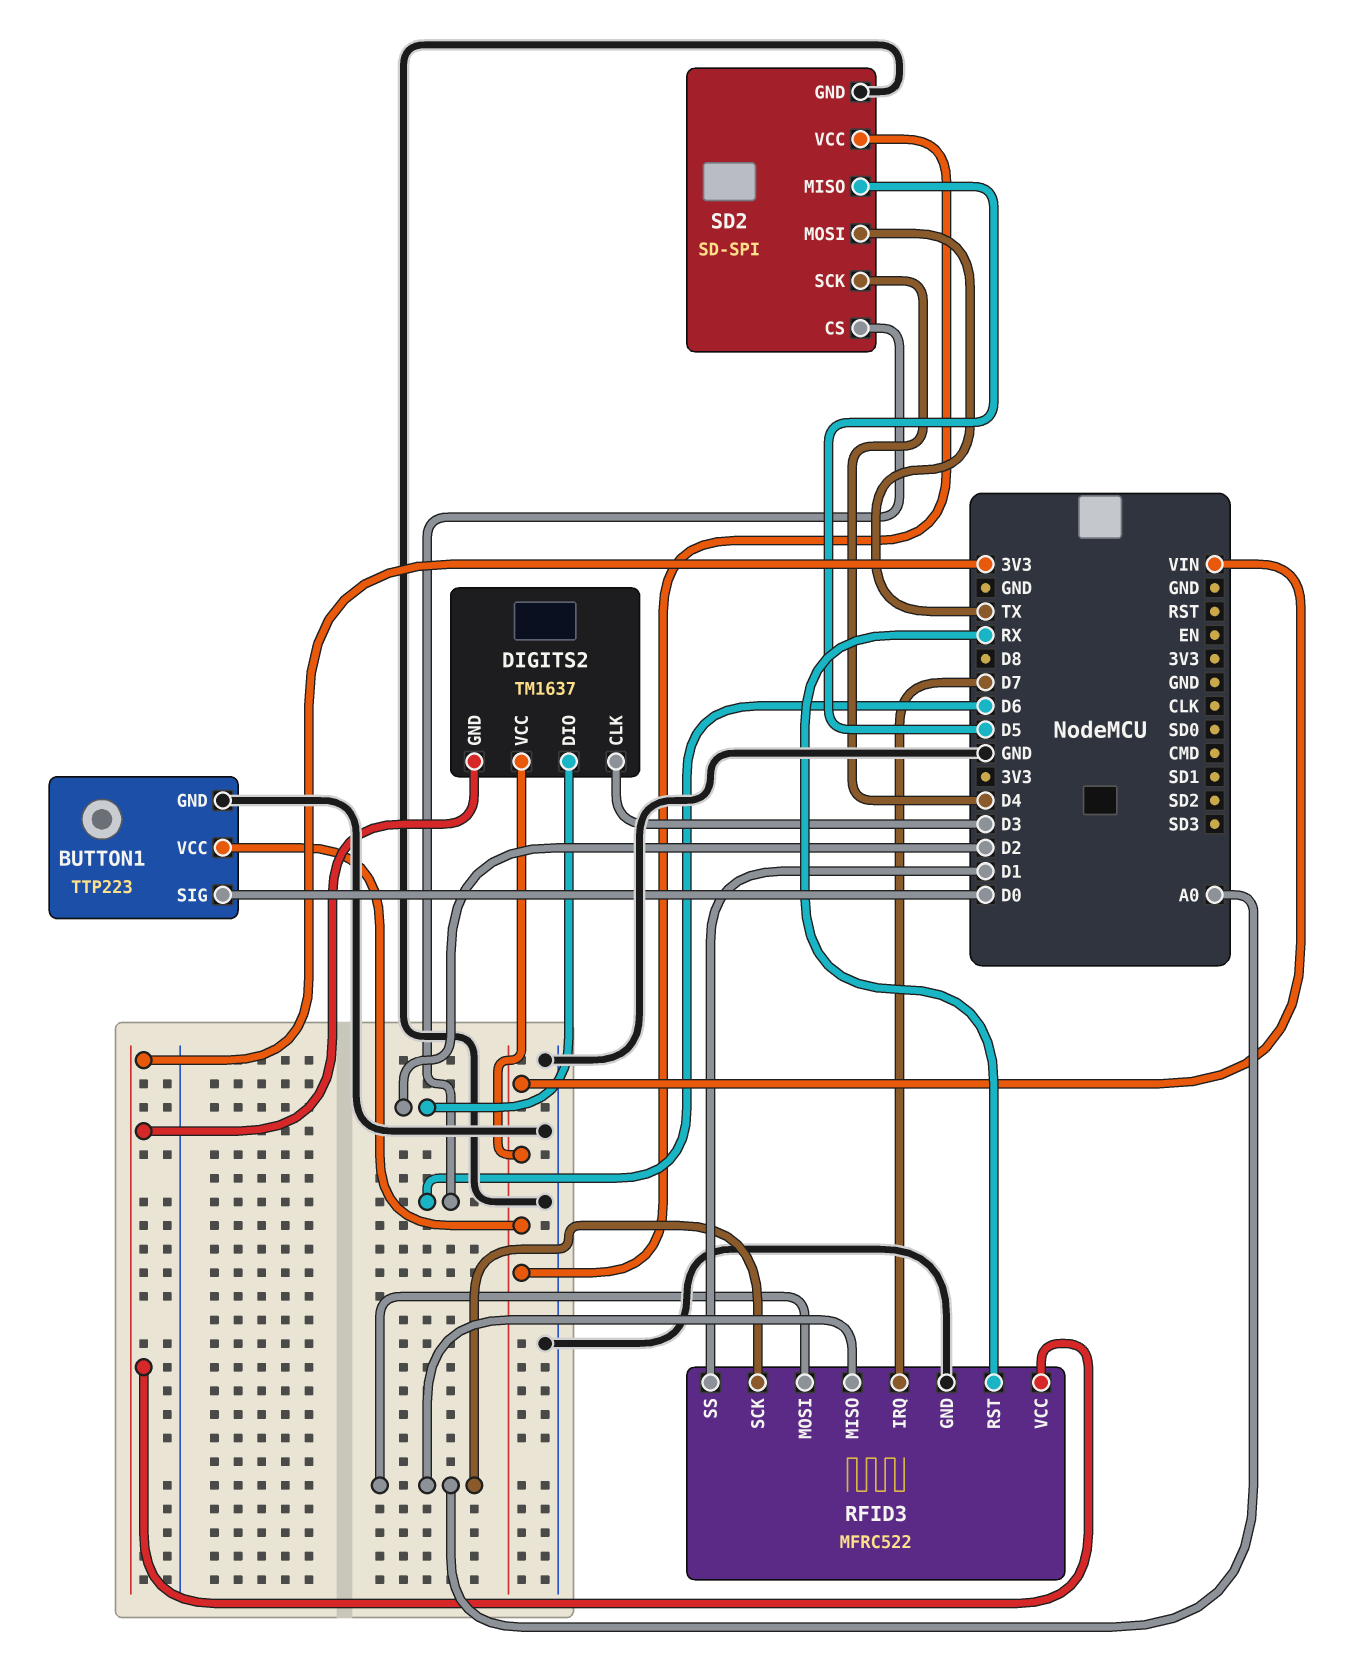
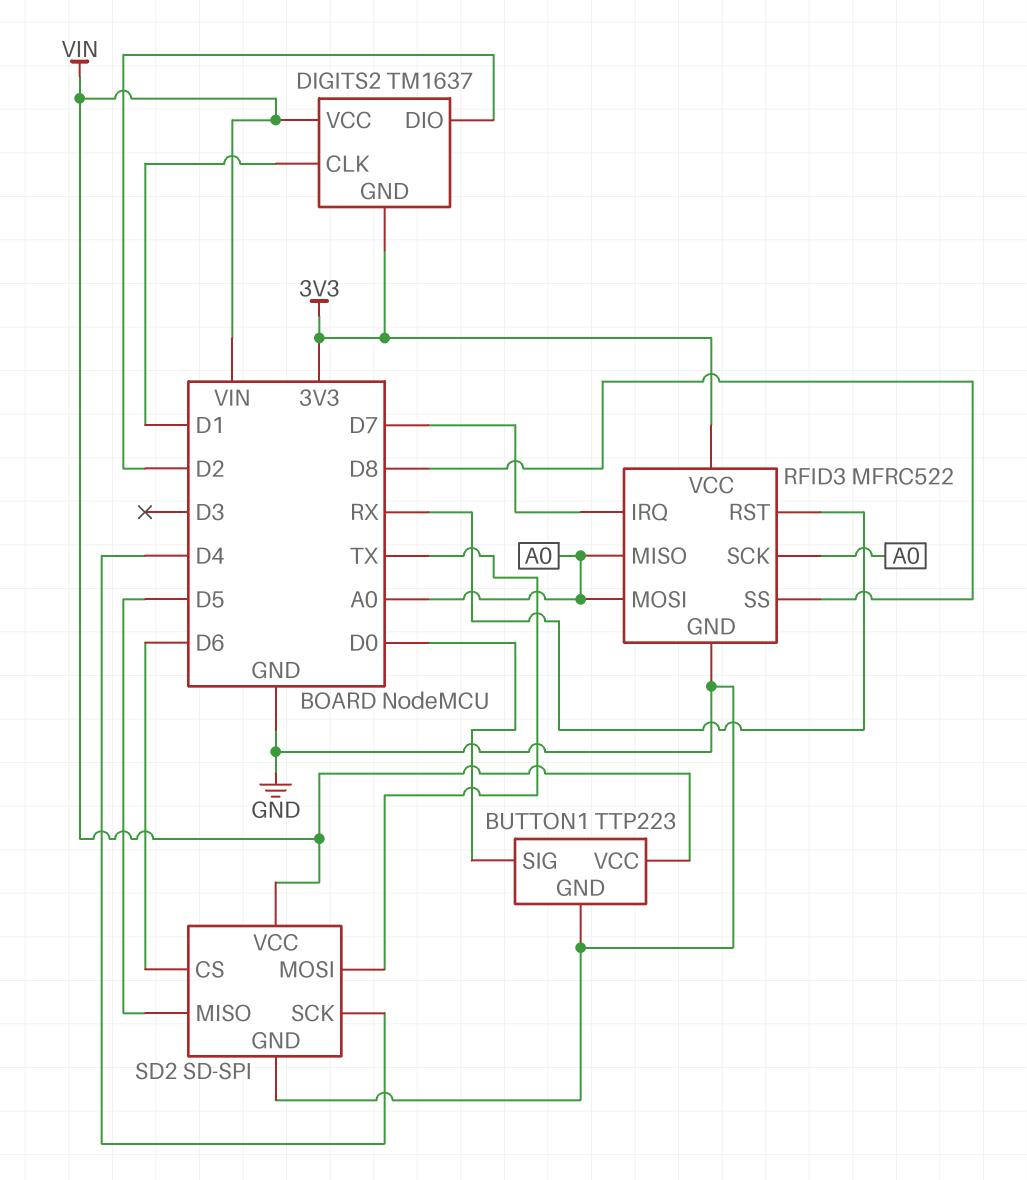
DIGITS2 pin CLK: D3 -> D1
RFID3 pin SS: D1 -> D8

